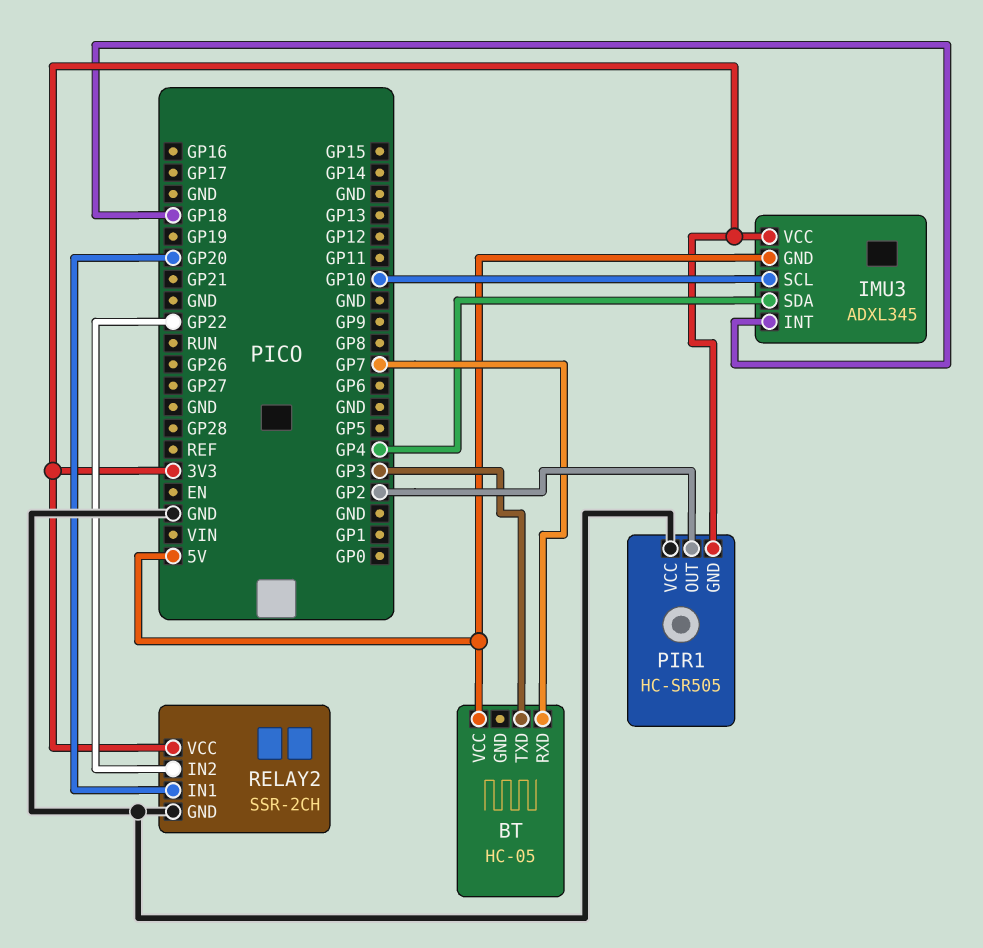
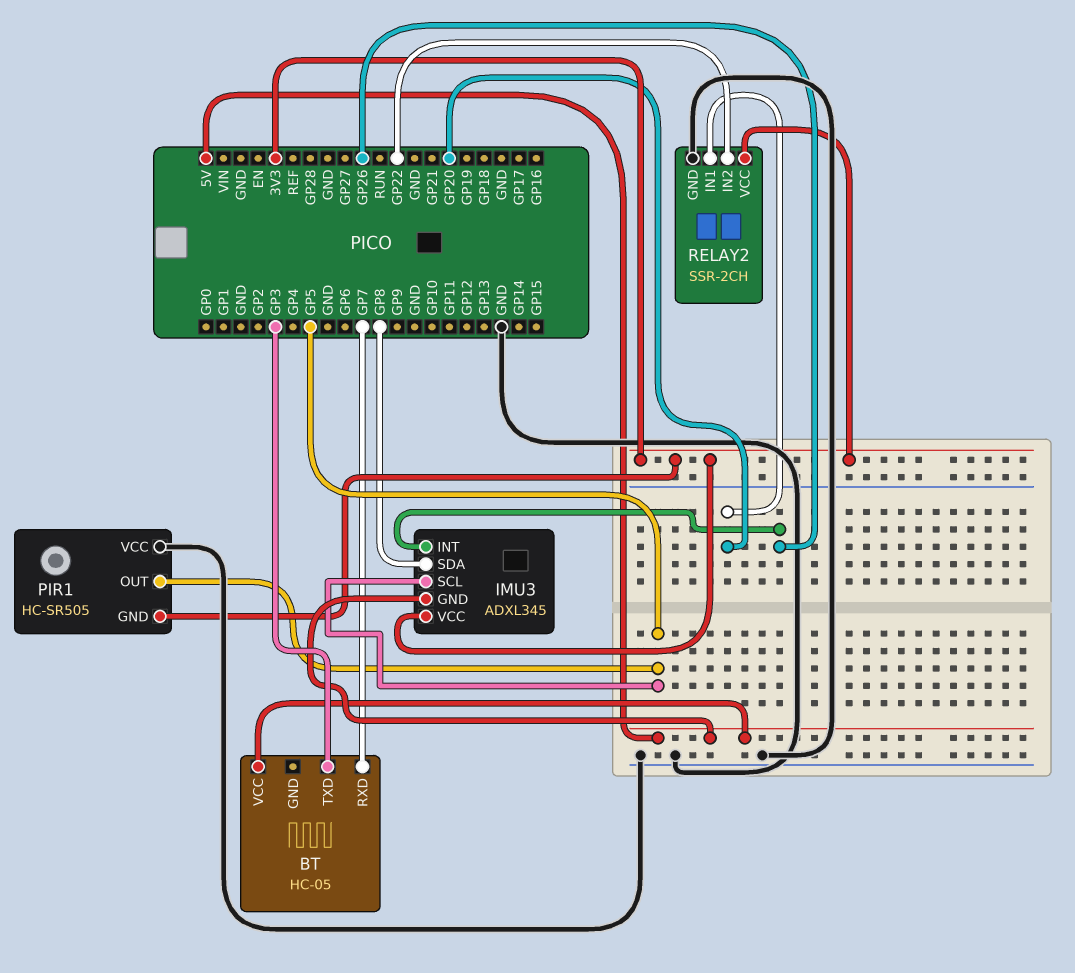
IMU3 pin INT: GP18 -> GP26
IMU3 pin SCL: GP10 -> GP5
IMU3 pin SDA: GP4 -> GP8
PIR1 pin OUT: GP2 -> GP5

